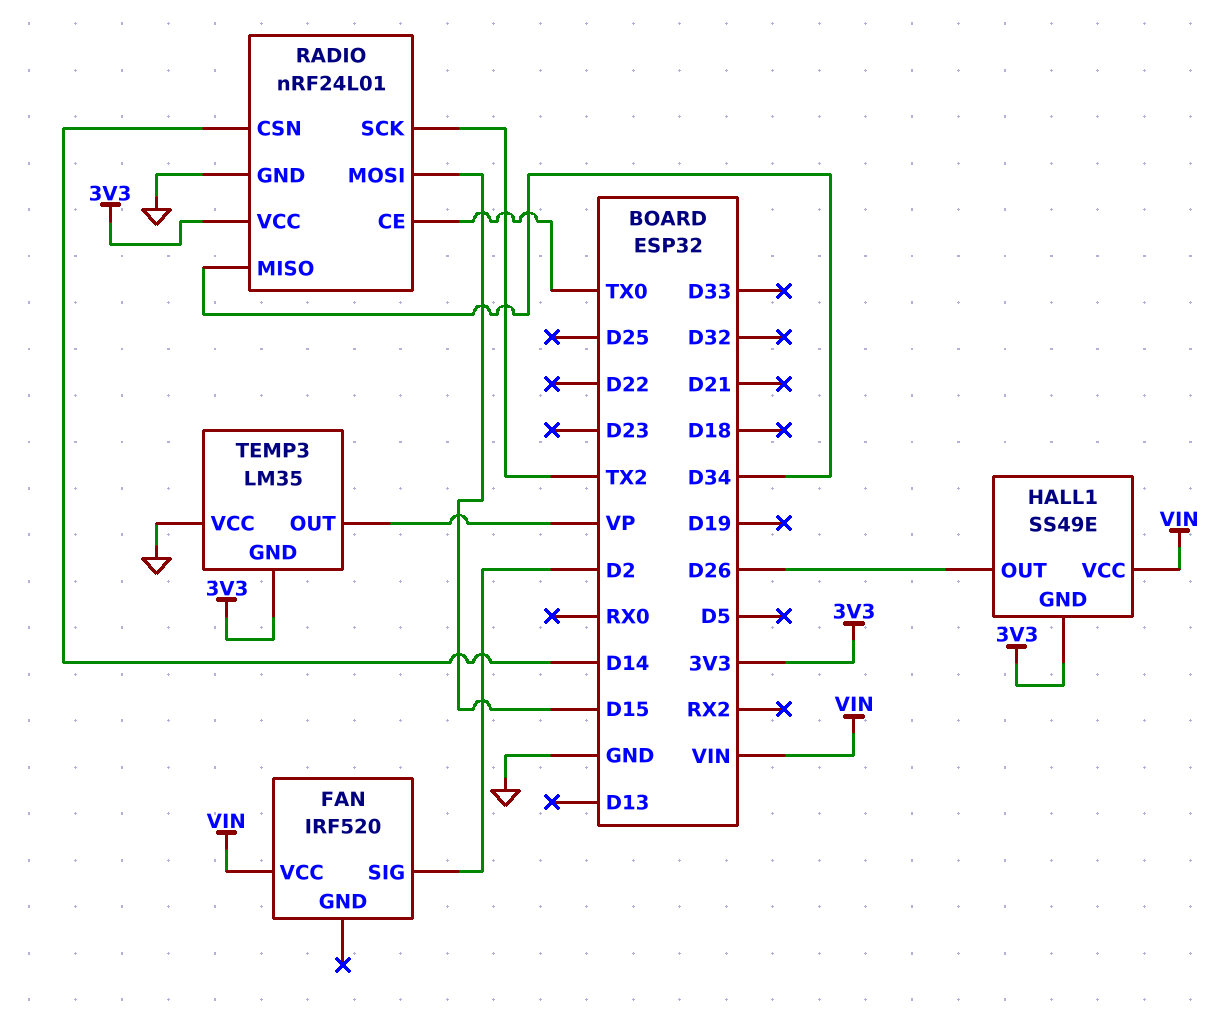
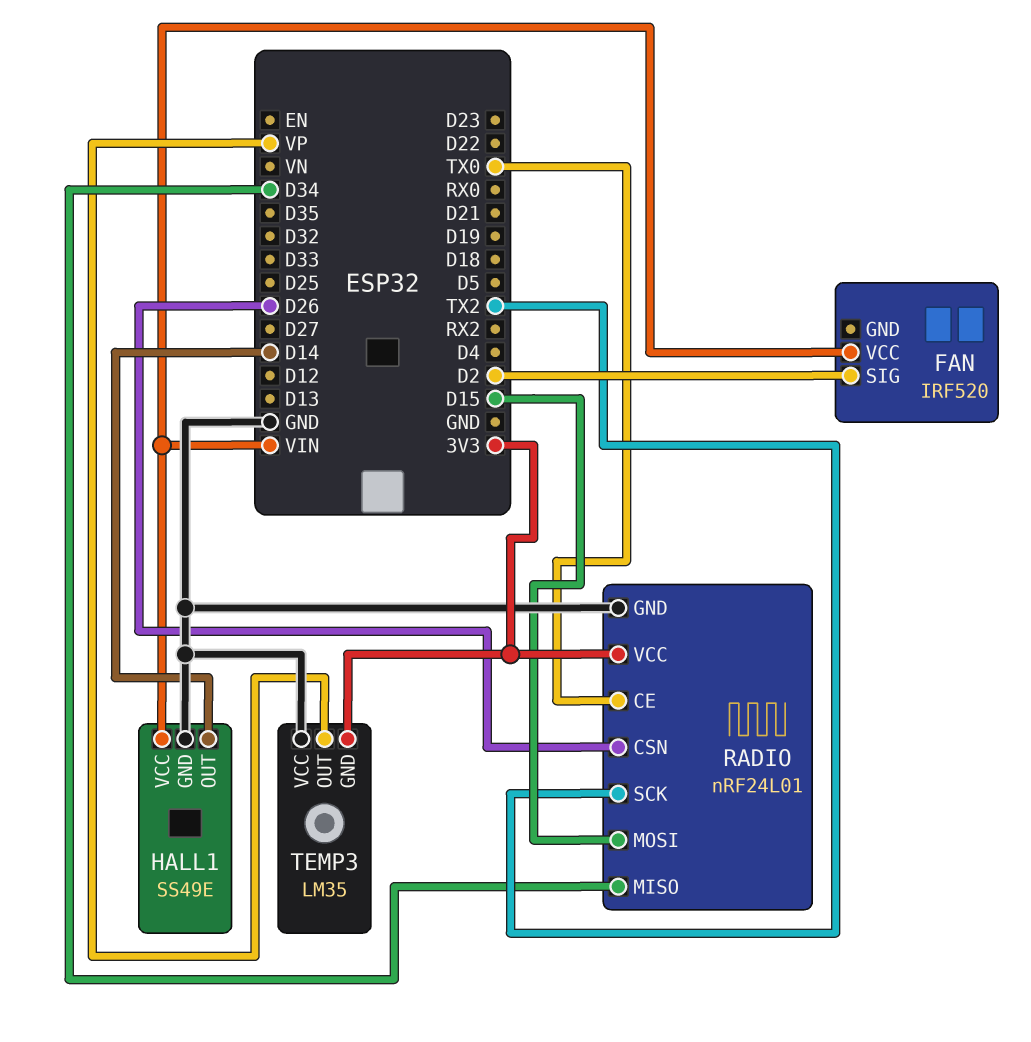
HALL1 pin GND: 3V3 -> GND
HALL1 pin OUT: D26 -> D14
RADIO pin CSN: D14 -> D26

